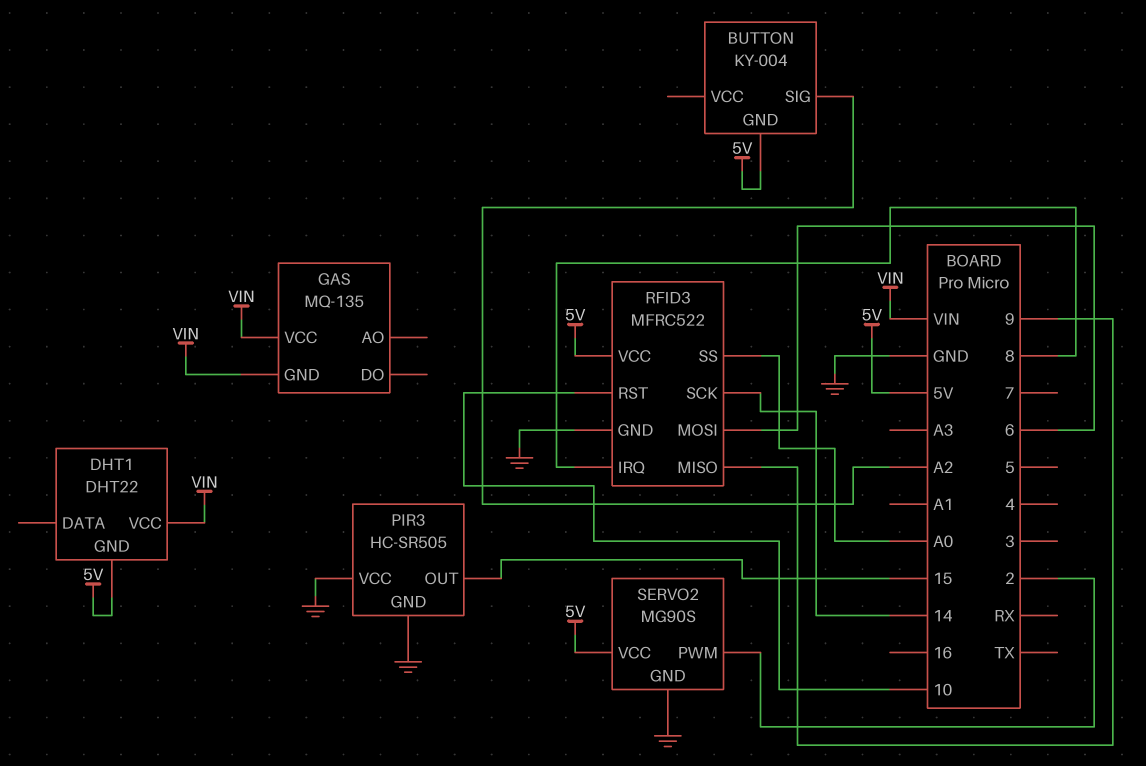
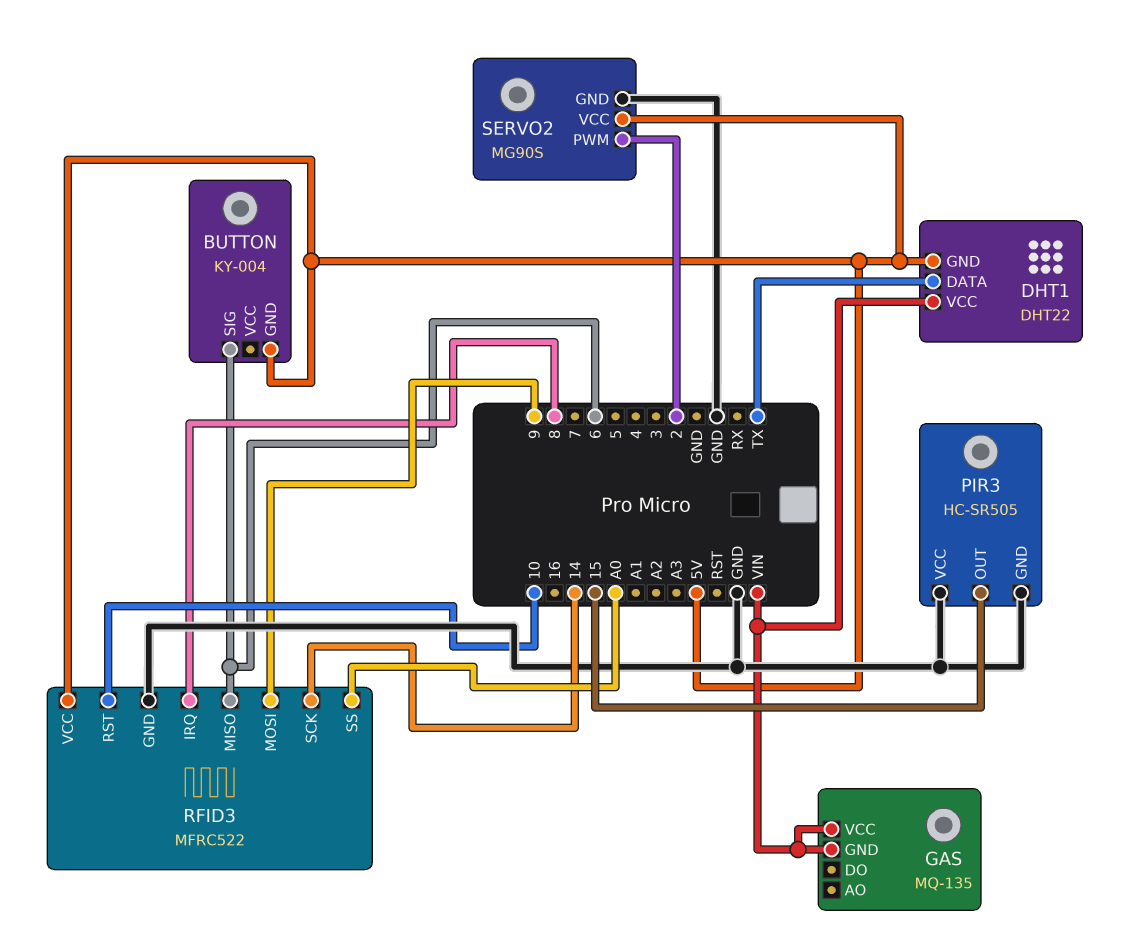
BUTTON pin SIG: A2 -> 6
DHT1 pin DATA: none -> TX
RFID3 pin MISO: 9 -> 6
RFID3 pin MOSI: 6 -> 9

